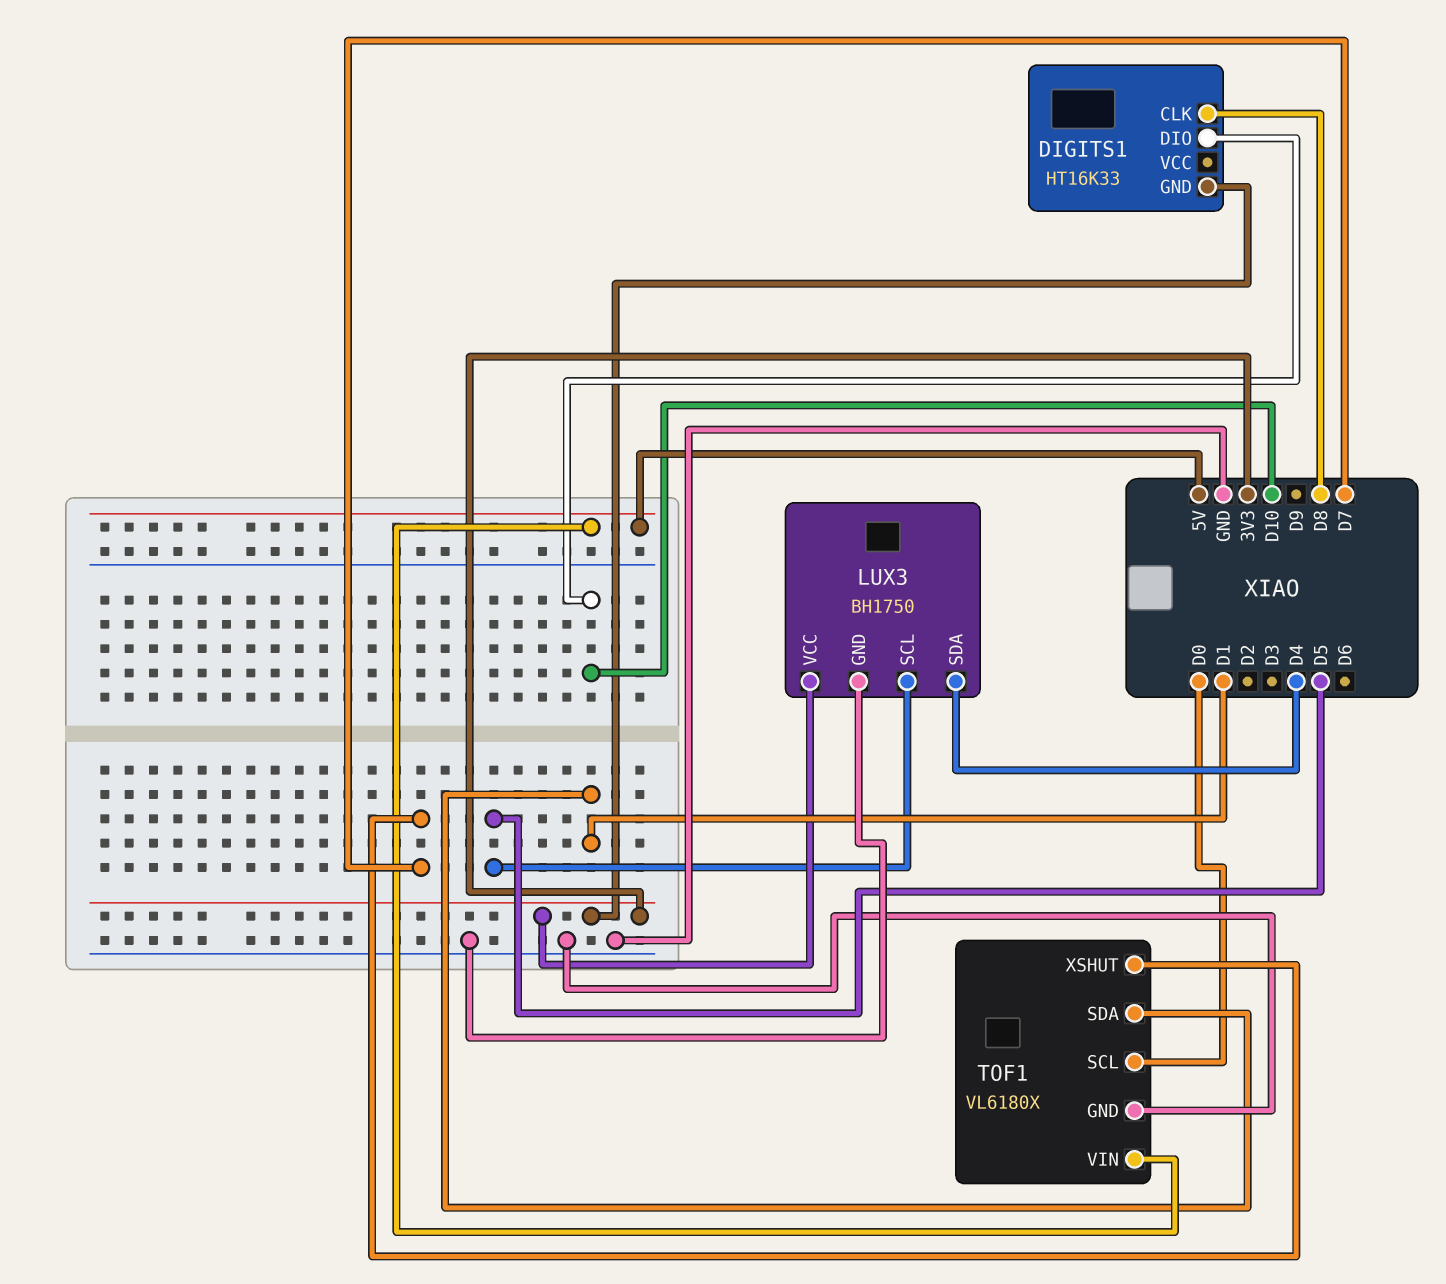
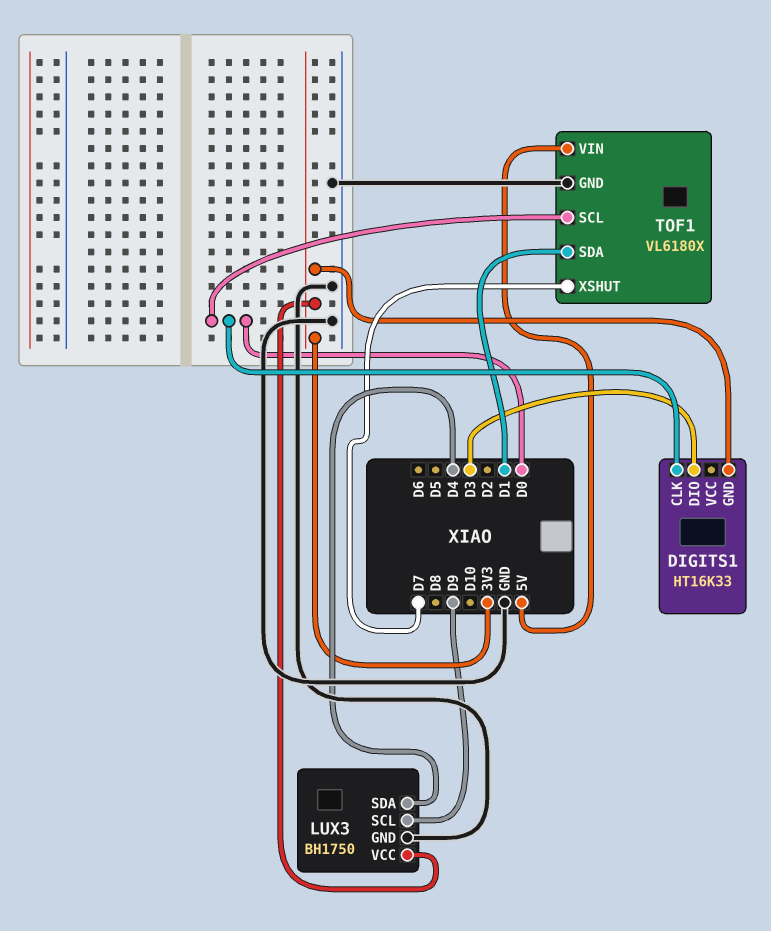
DIGITS1 pin CLK: D8 -> D0
DIGITS1 pin DIO: D10 -> D3
LUX3 pin SCL: D5 -> D9

